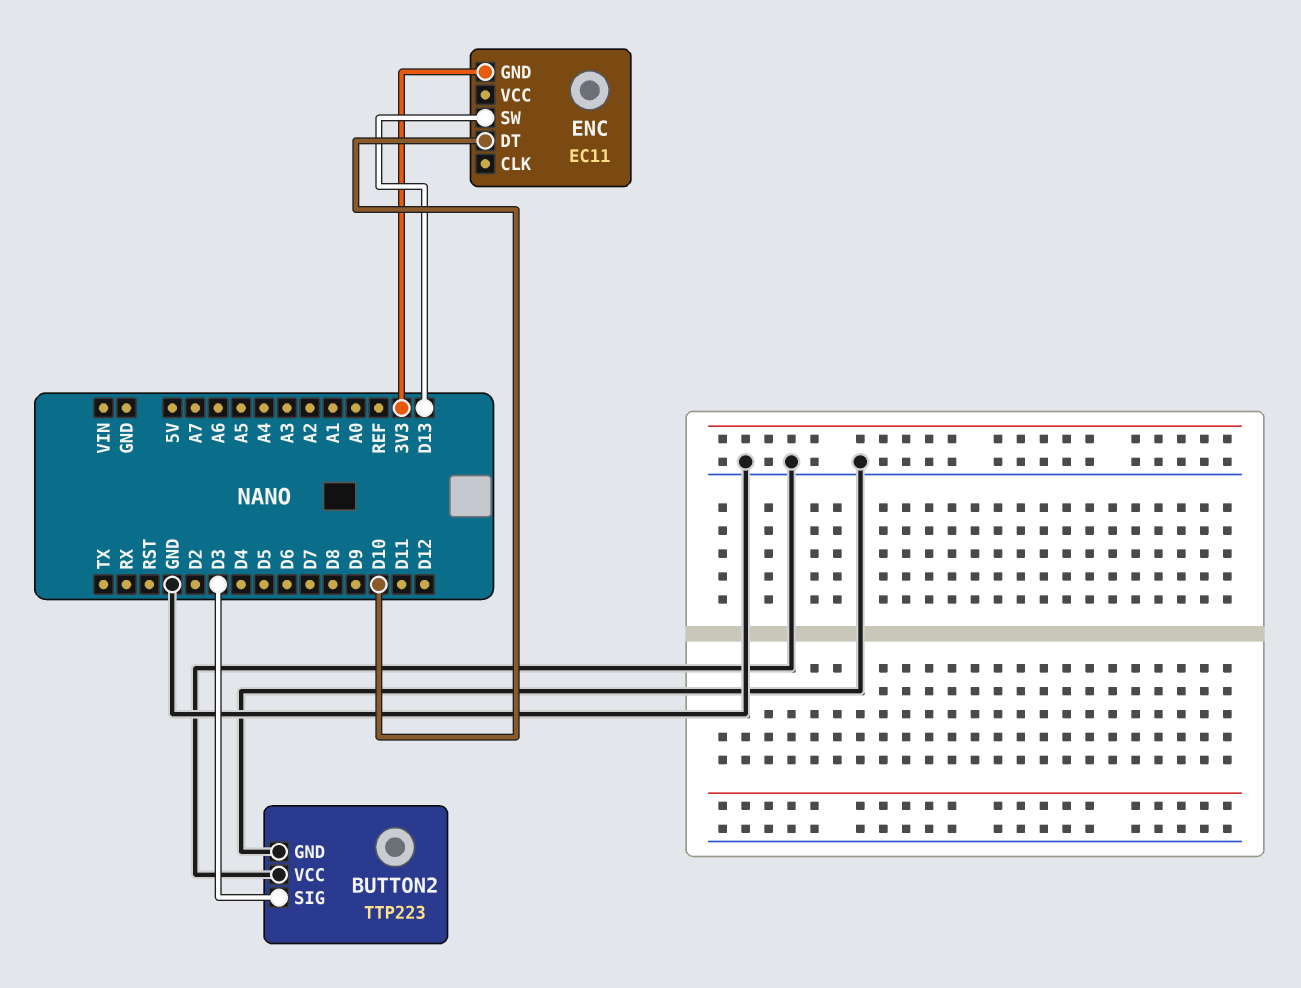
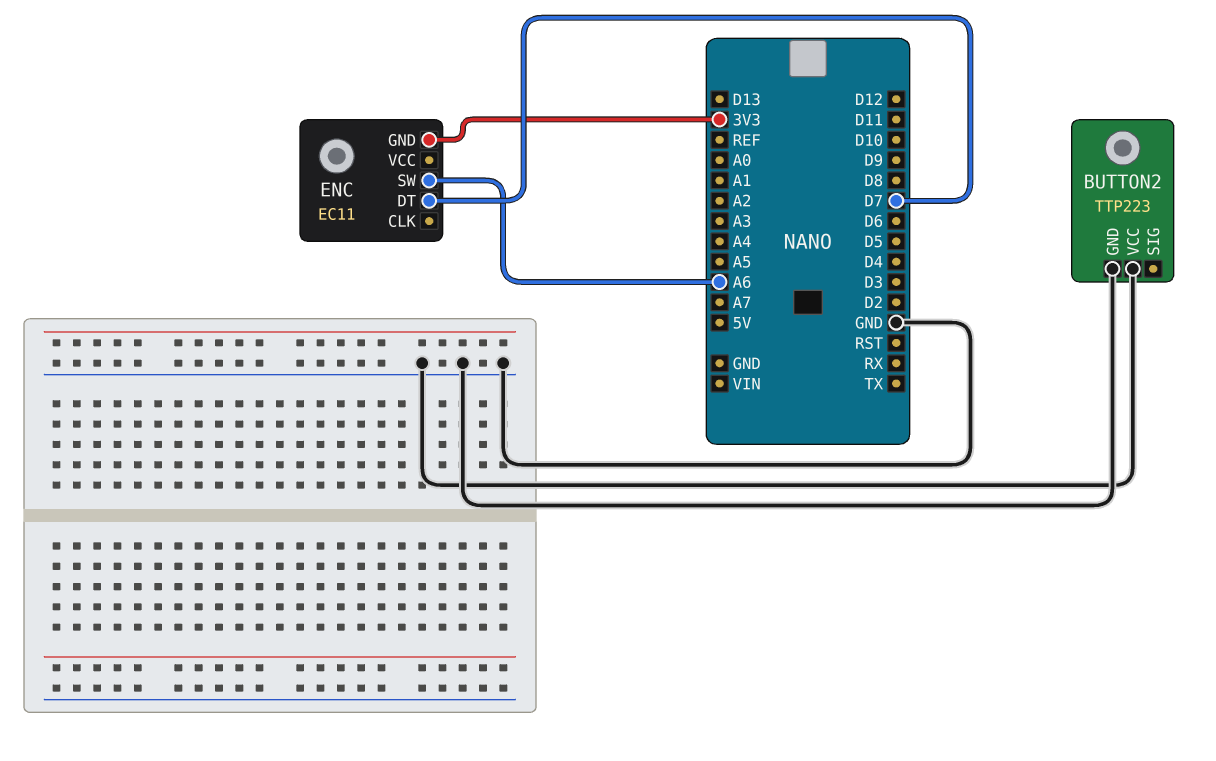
BUTTON2 pin SIG: D3 -> none
ENC pin DT: D10 -> D7
ENC pin SW: D13 -> A6

